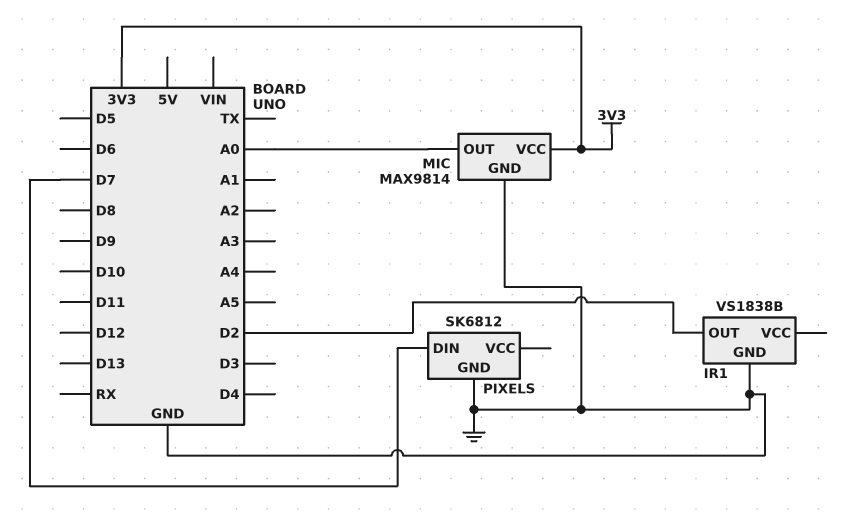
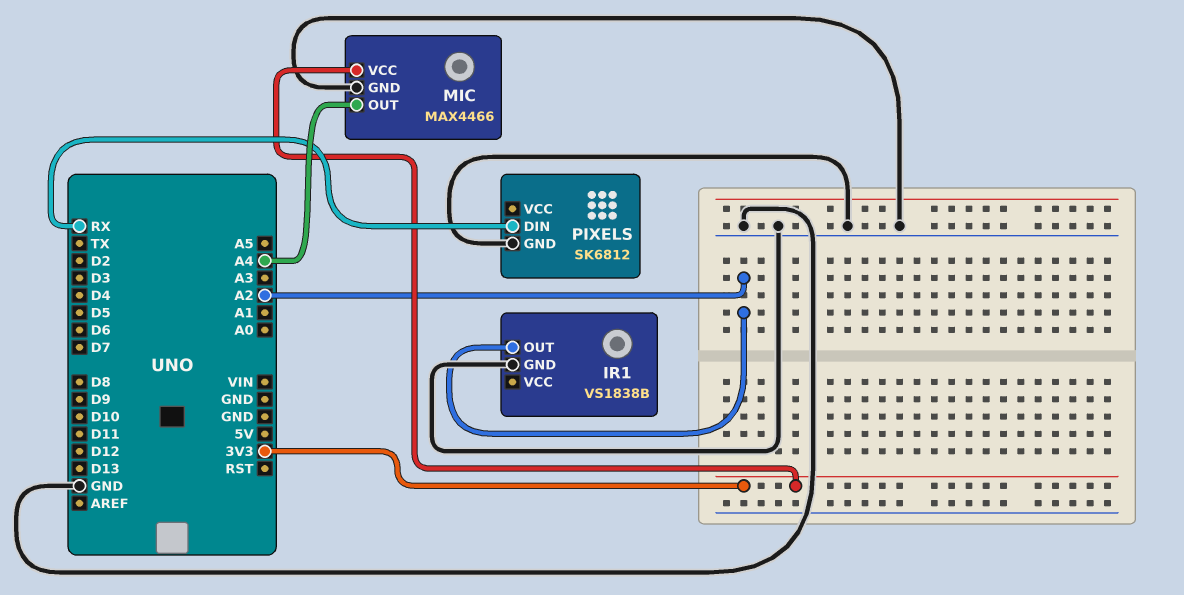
IR1 pin OUT: D2 -> A2
MIC: MAX9814 -> MAX4466
MIC pin OUT: A0 -> A4
PIXELS pin DIN: D7 -> RX

